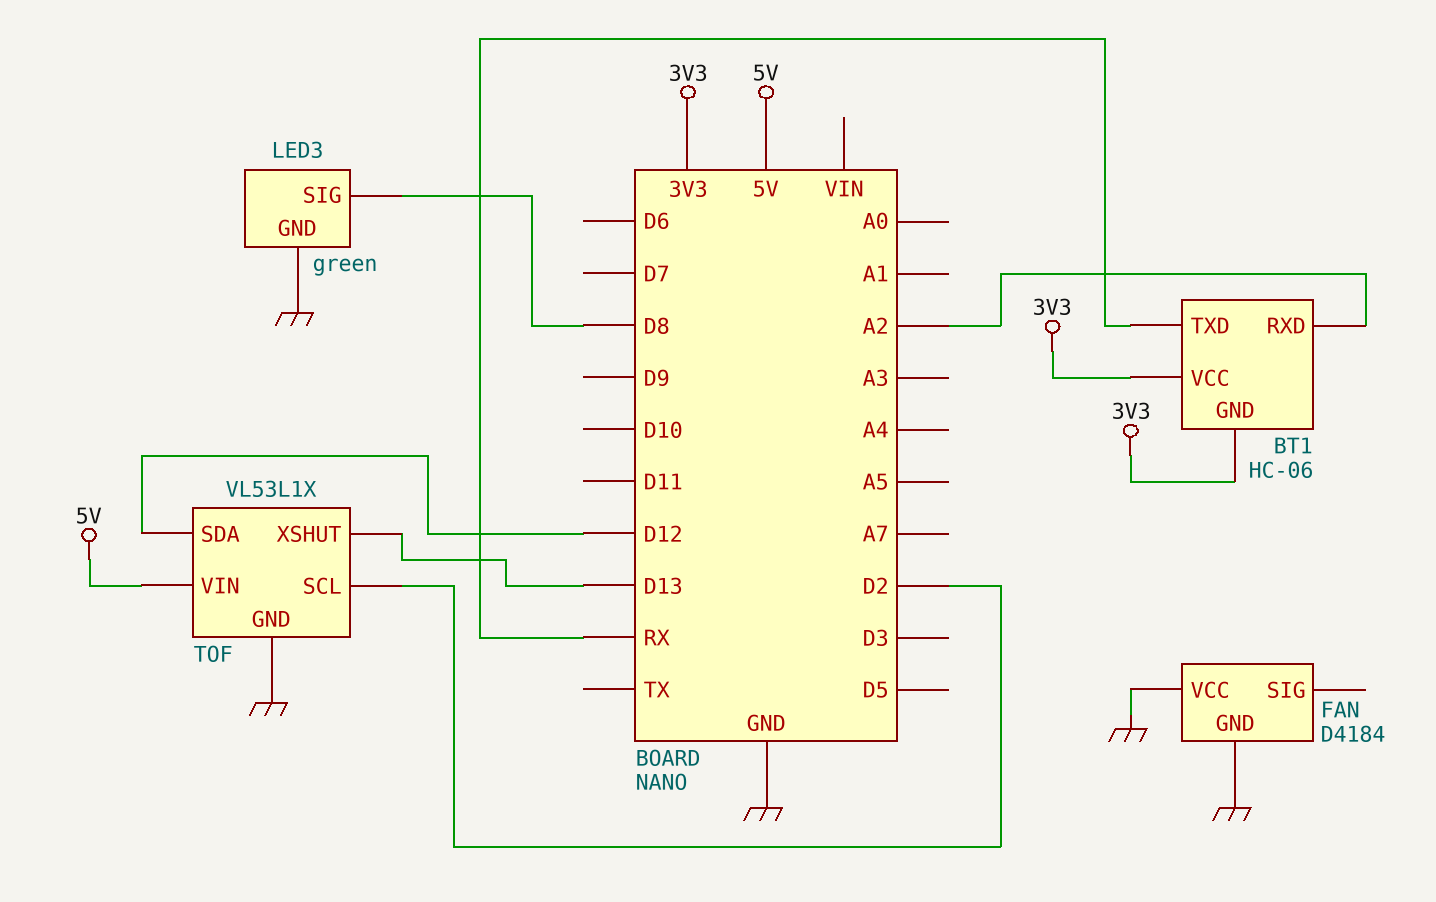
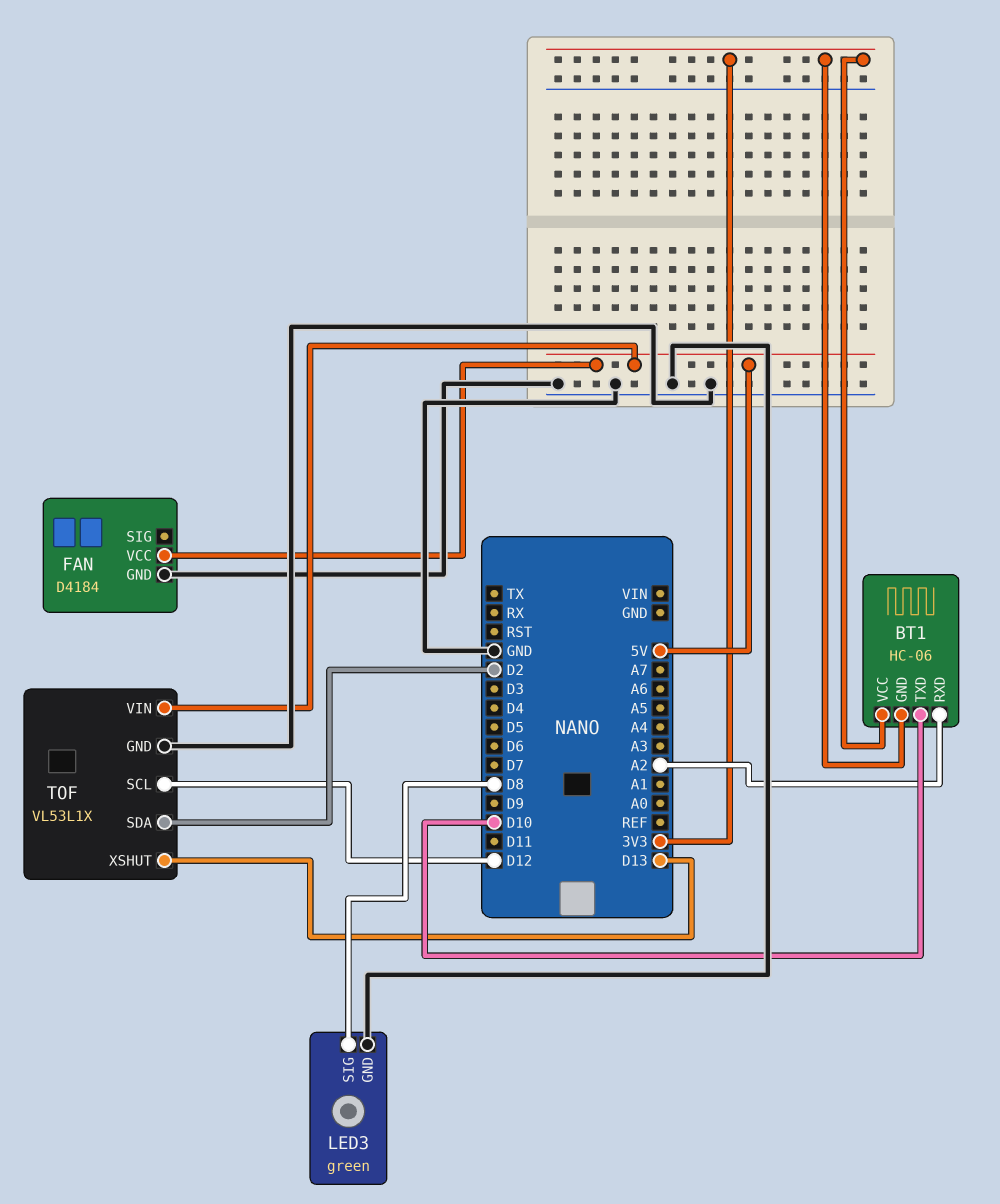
BT1 pin TXD: RX -> D10
FAN pin VCC: GND -> 5V
TOF pin SCL: D2 -> D12
TOF pin SDA: D12 -> D2

